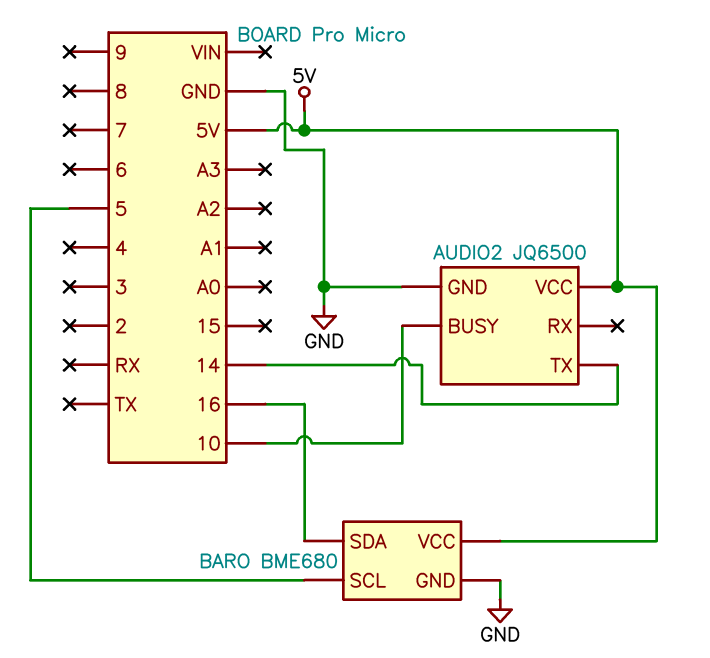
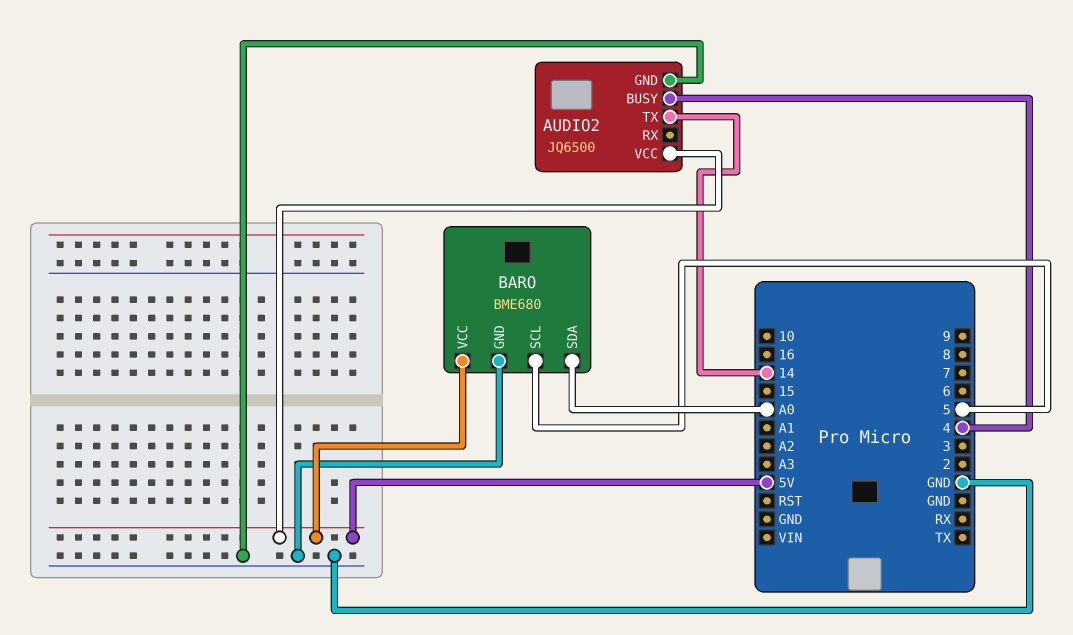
AUDIO2 pin BUSY: 10 -> 4
BARO pin SDA: 16 -> A0

